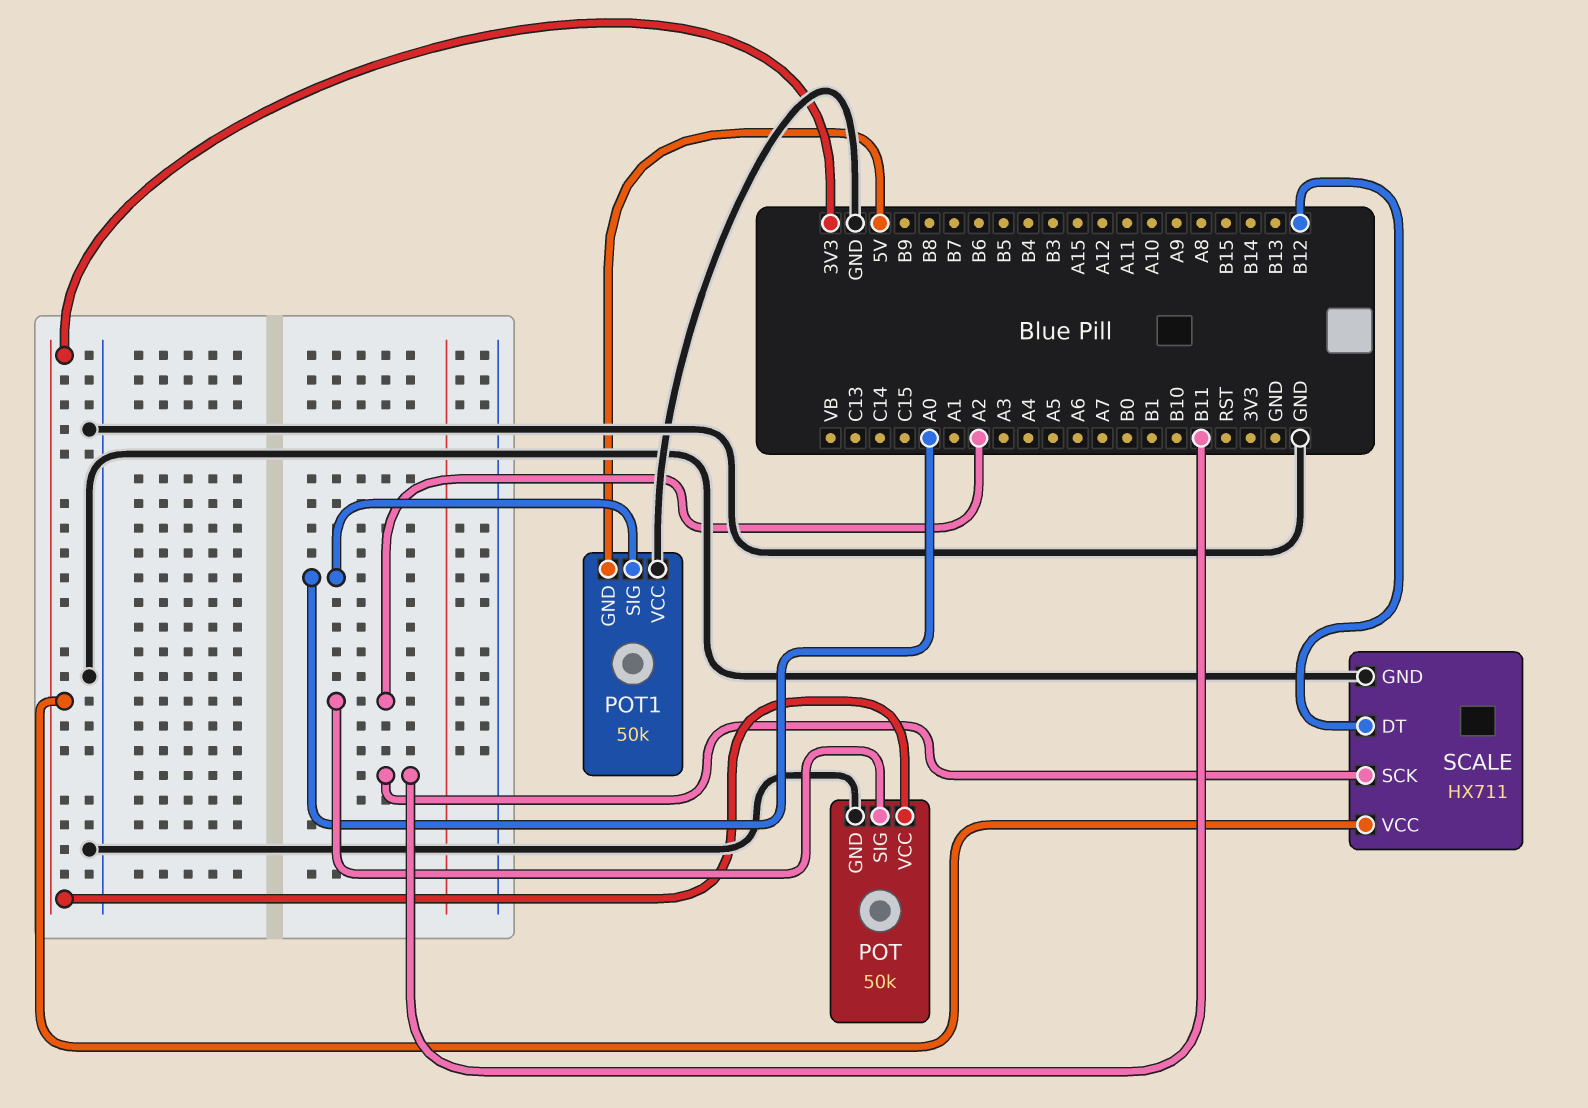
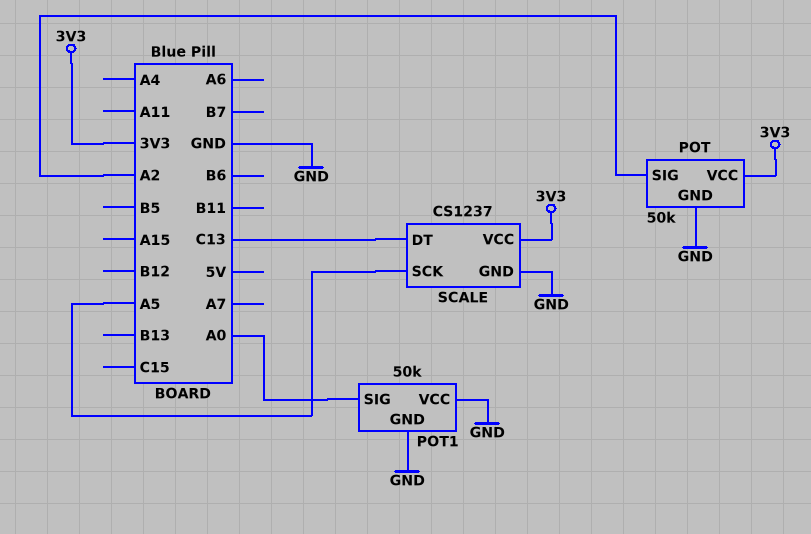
POT1 pin GND: 5V -> GND
SCALE: HX711 -> CS1237
SCALE pin DT: B12 -> C13
SCALE pin SCK: B11 -> A5

